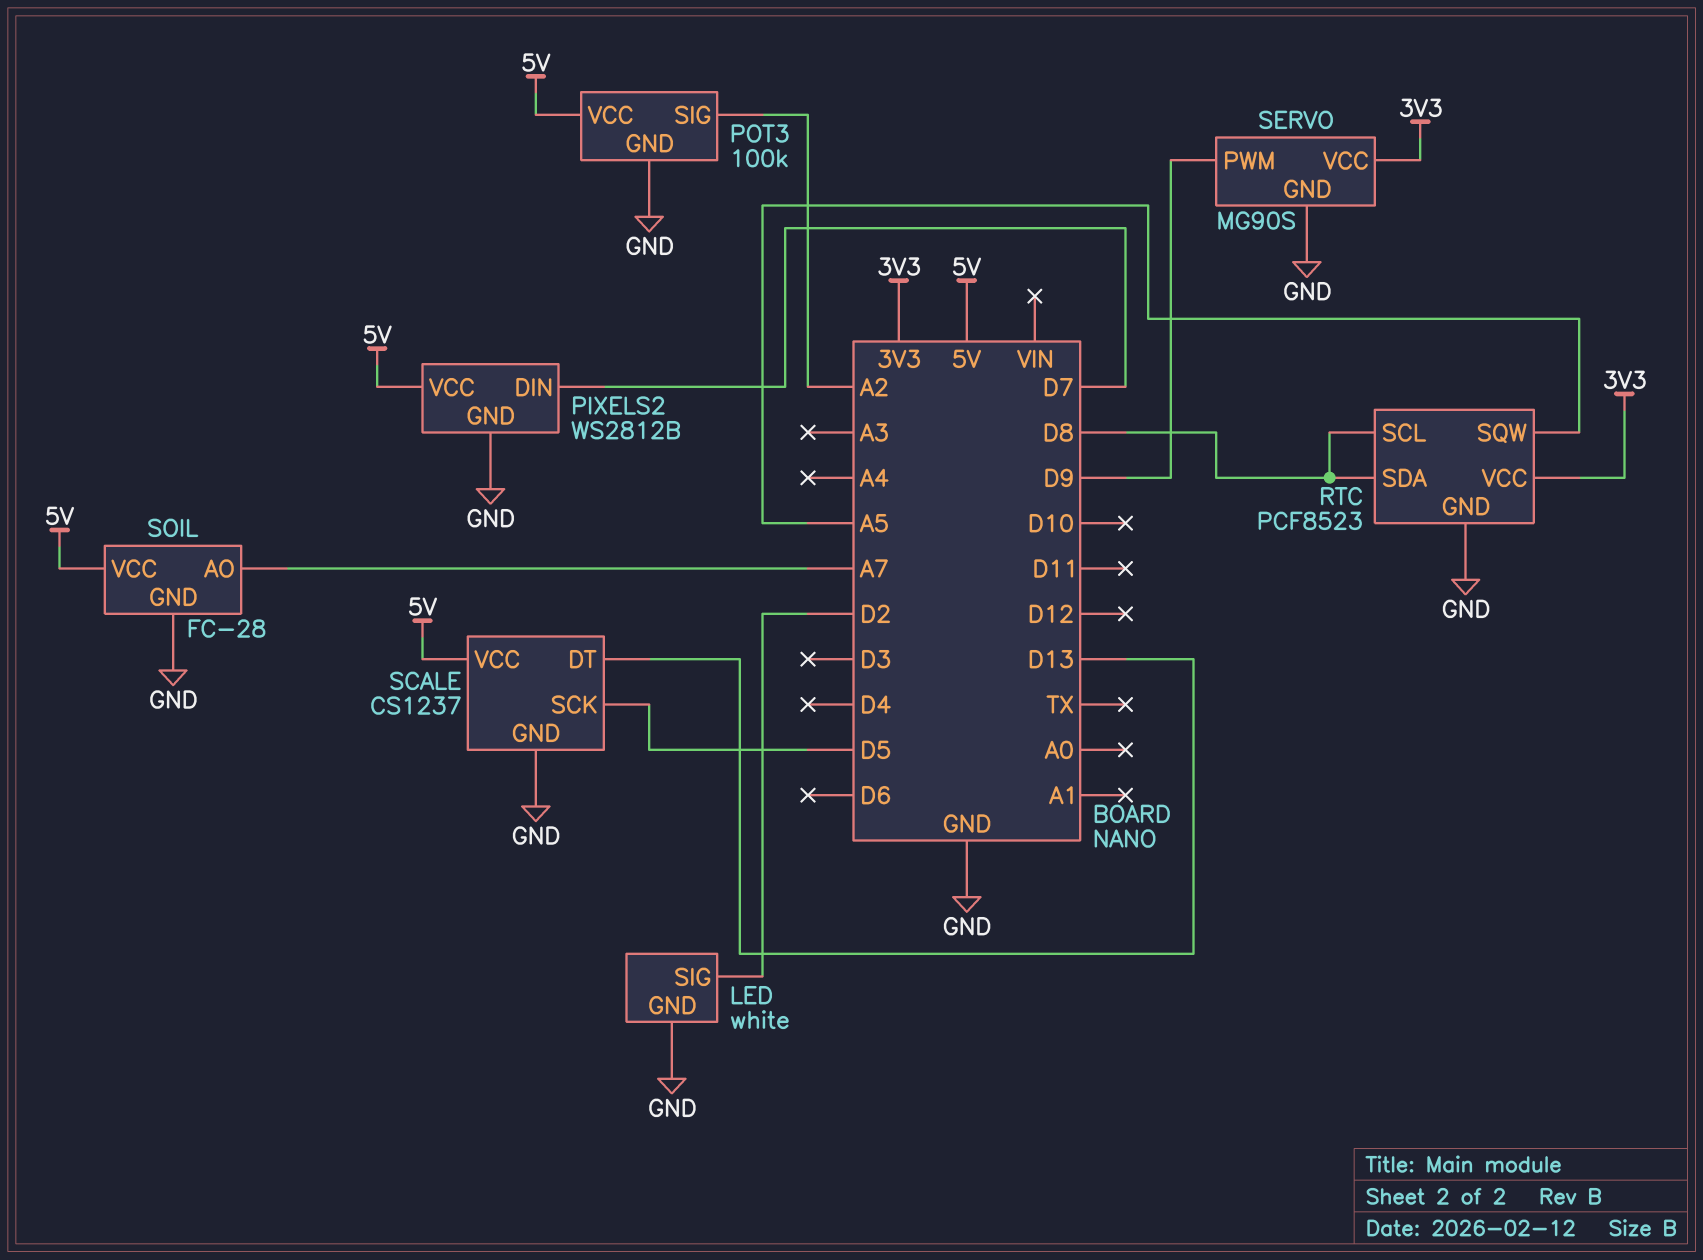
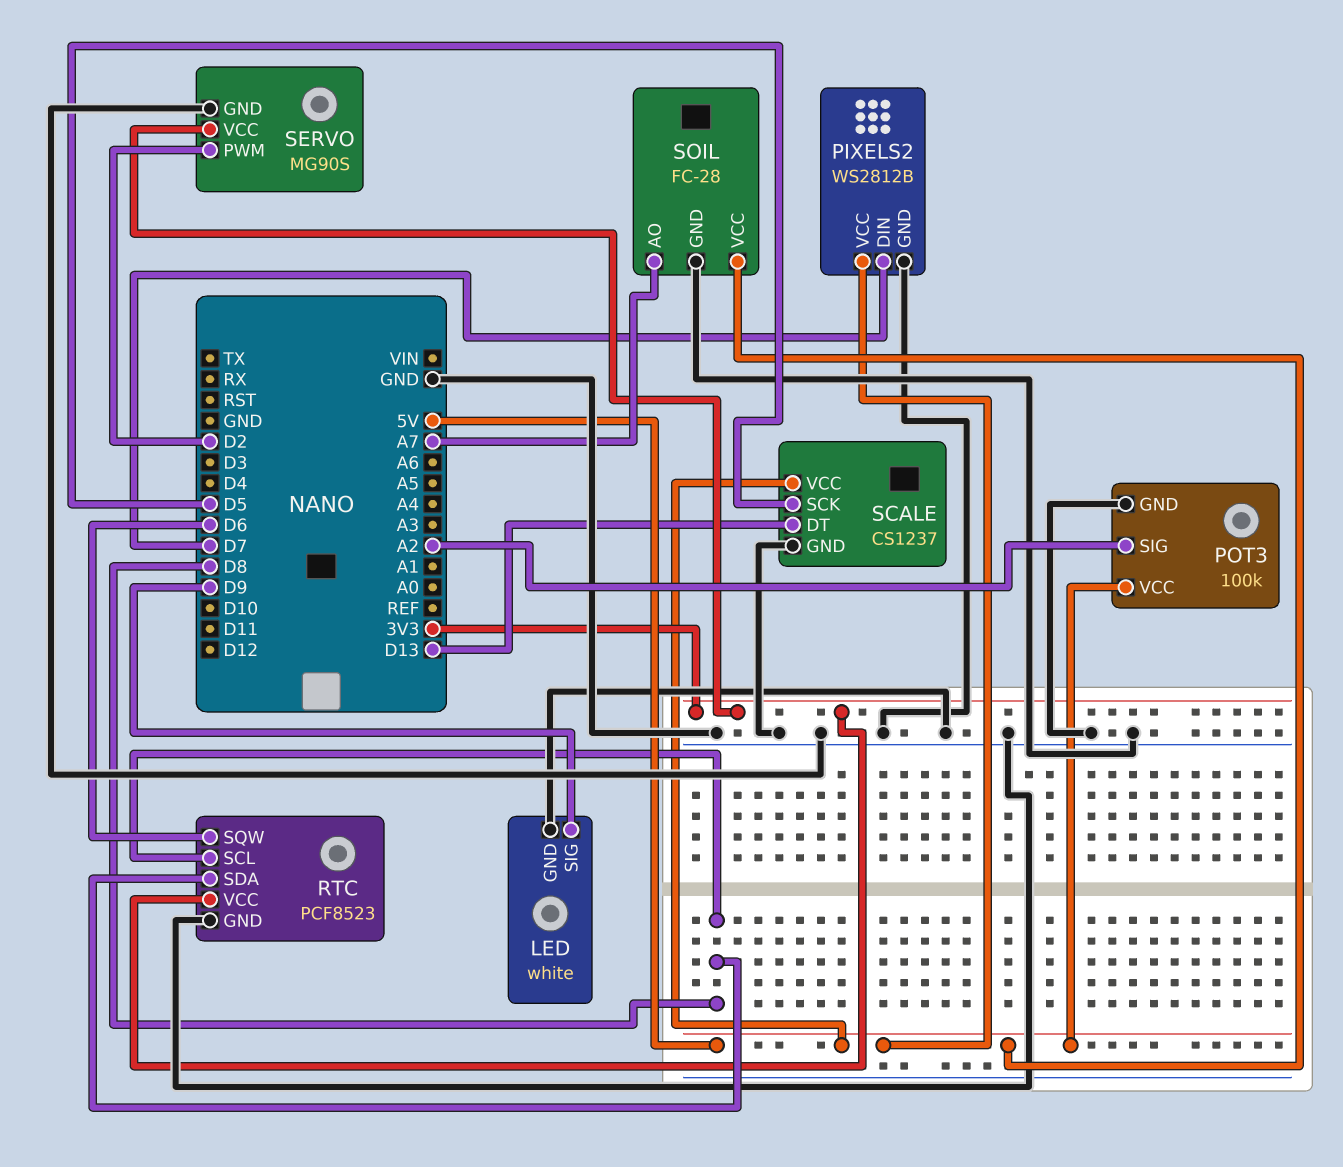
LED pin SIG: D2 -> D9
RTC pin SQW: A5 -> D6
SERVO pin PWM: D9 -> D2

